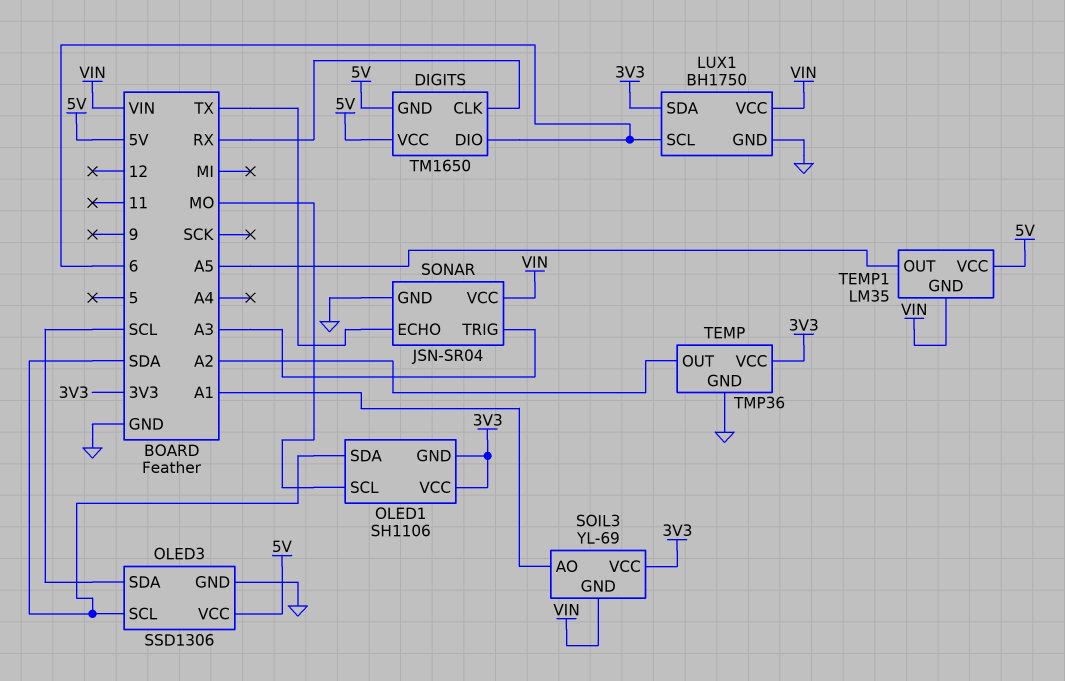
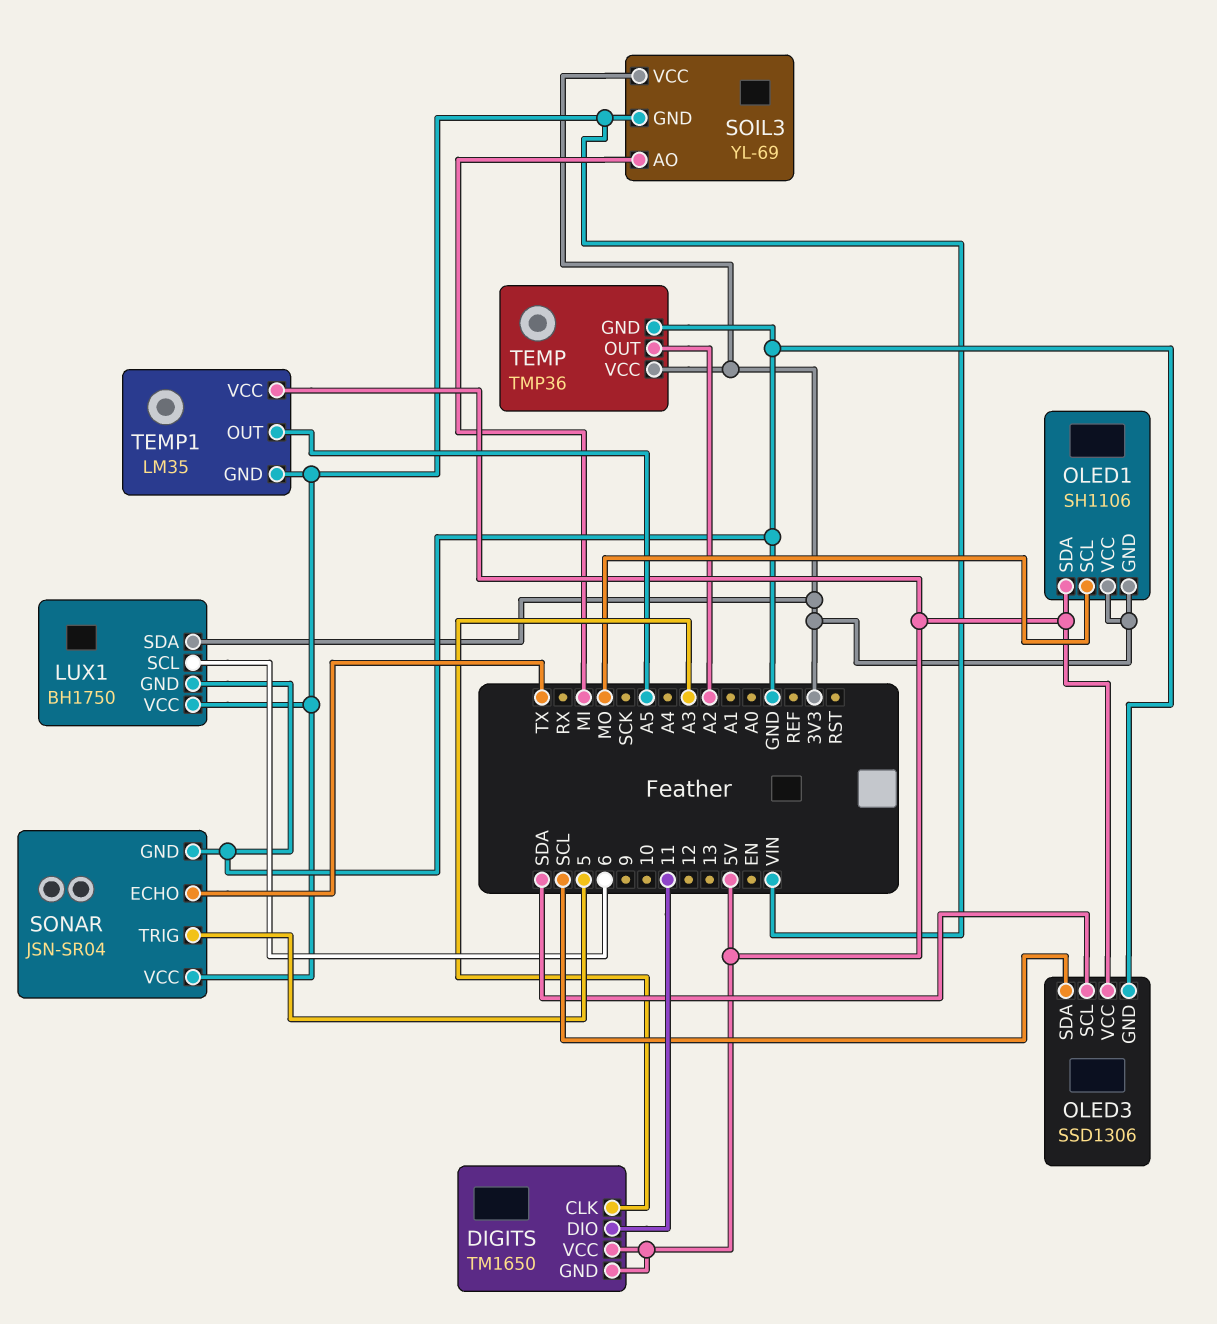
DIGITS pin CLK: RX -> A3
DIGITS pin DIO: 6 -> 11
OLED1 pin SDA: SDA -> 5V
SOIL3 pin AO: A1 -> MI
SONAR pin TRIG: A3 -> 5

